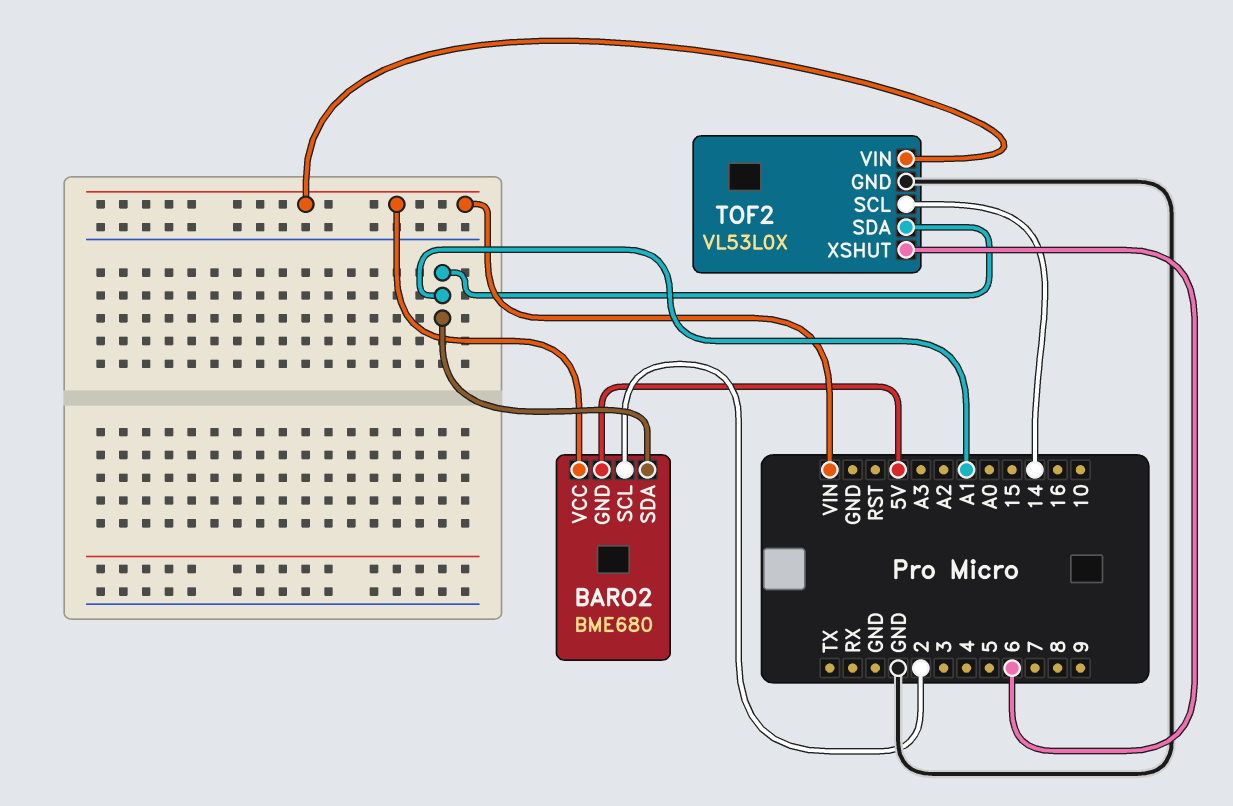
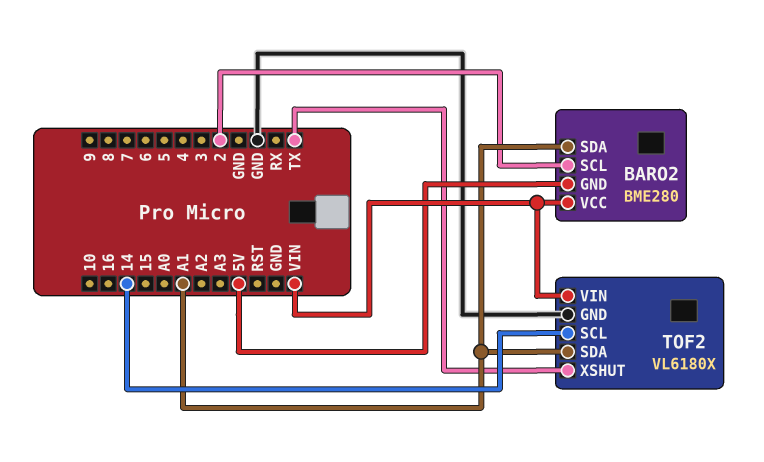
BARO2: BME680 -> BME280
TOF2: VL53L0X -> VL6180X
TOF2 pin XSHUT: 6 -> TX

